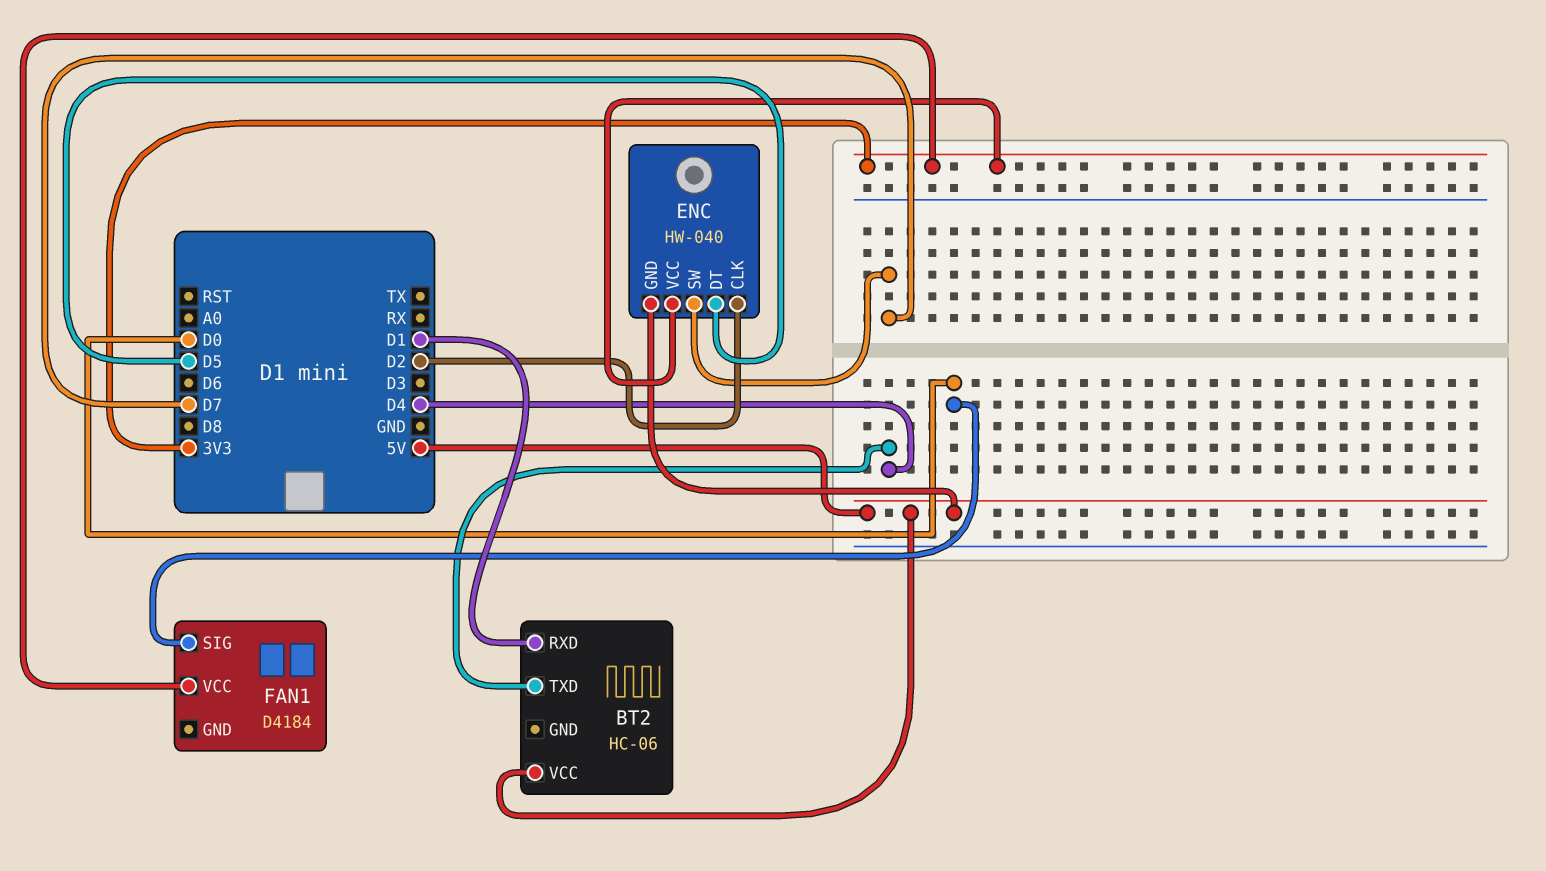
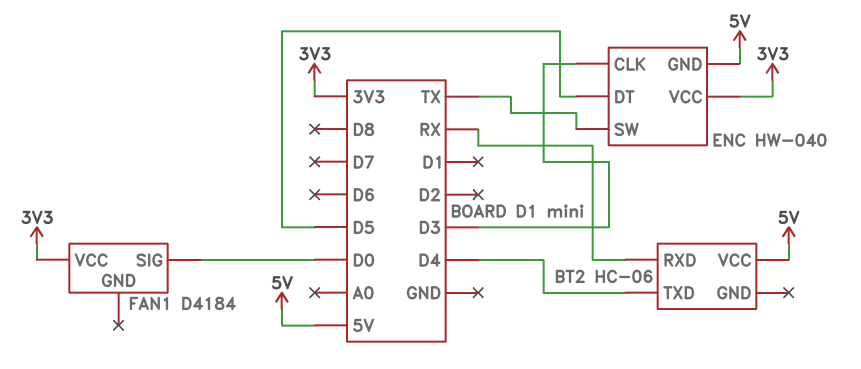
BT2 pin RXD: D1 -> RX
ENC pin CLK: D2 -> D3
ENC pin SW: D7 -> TX

